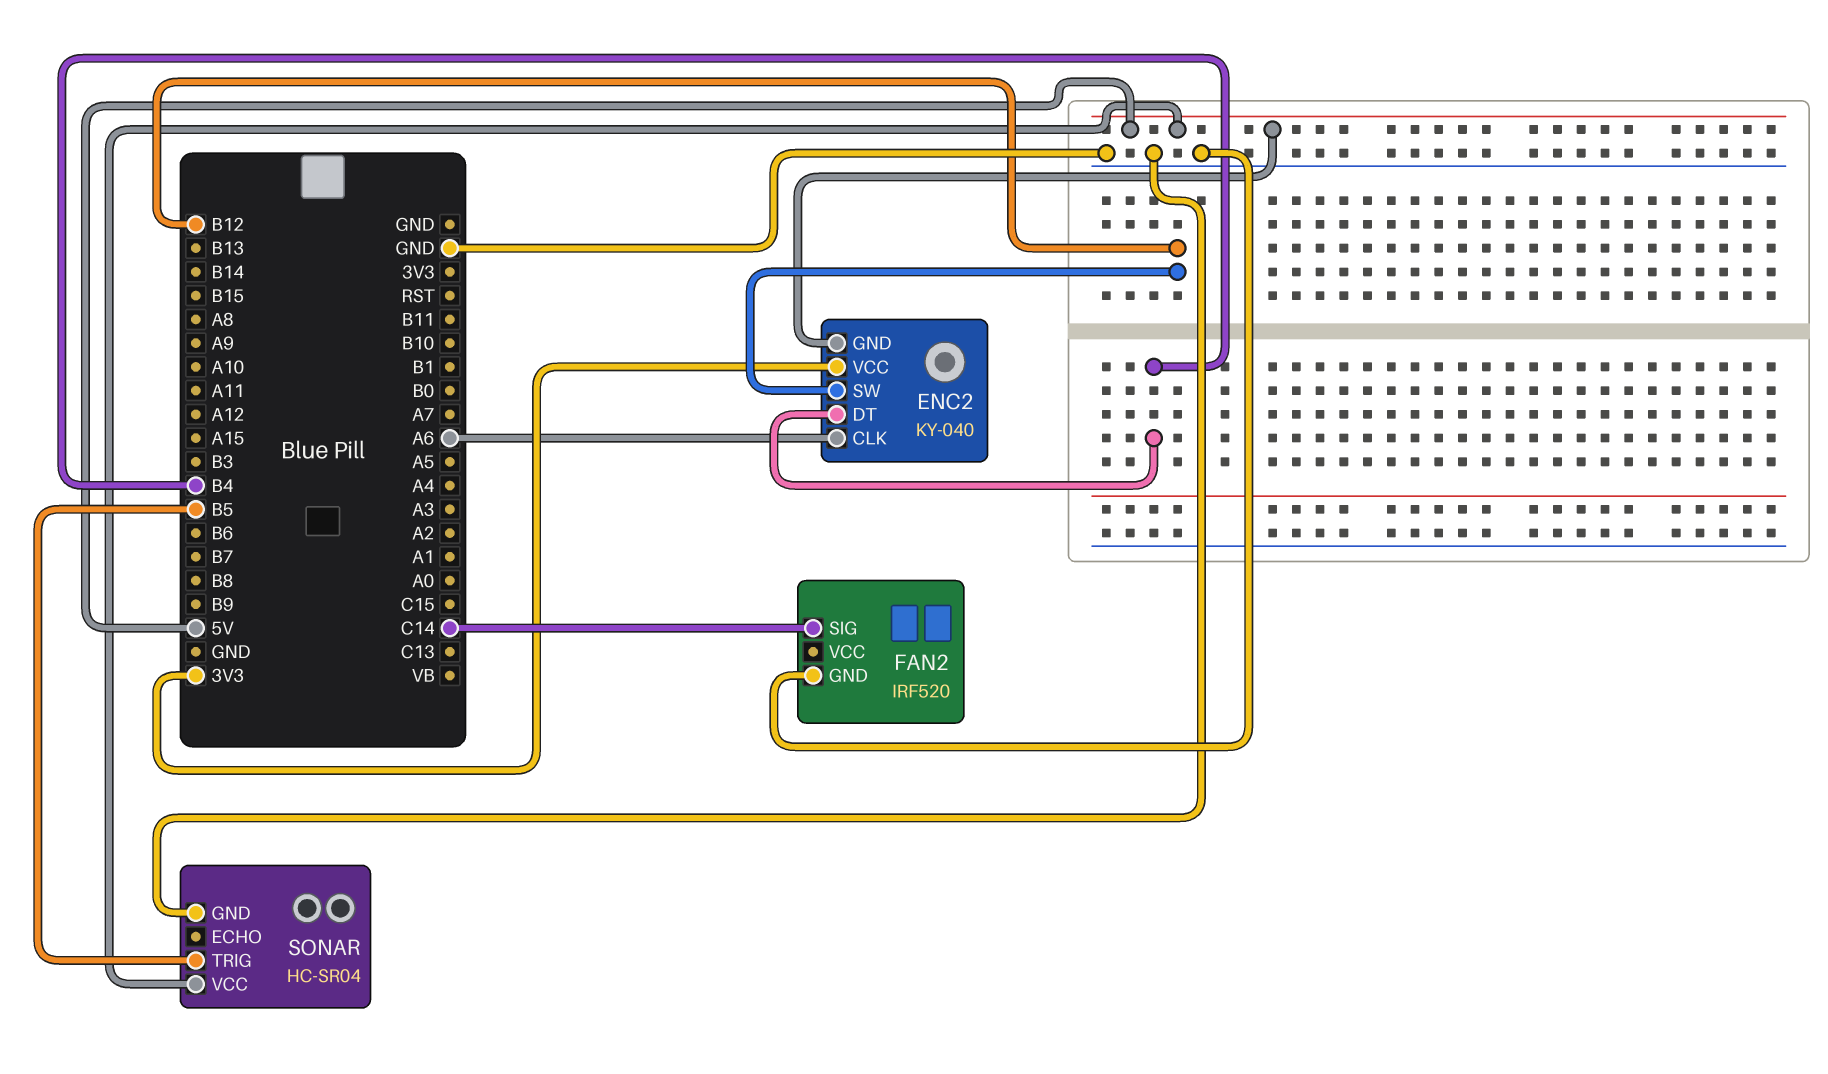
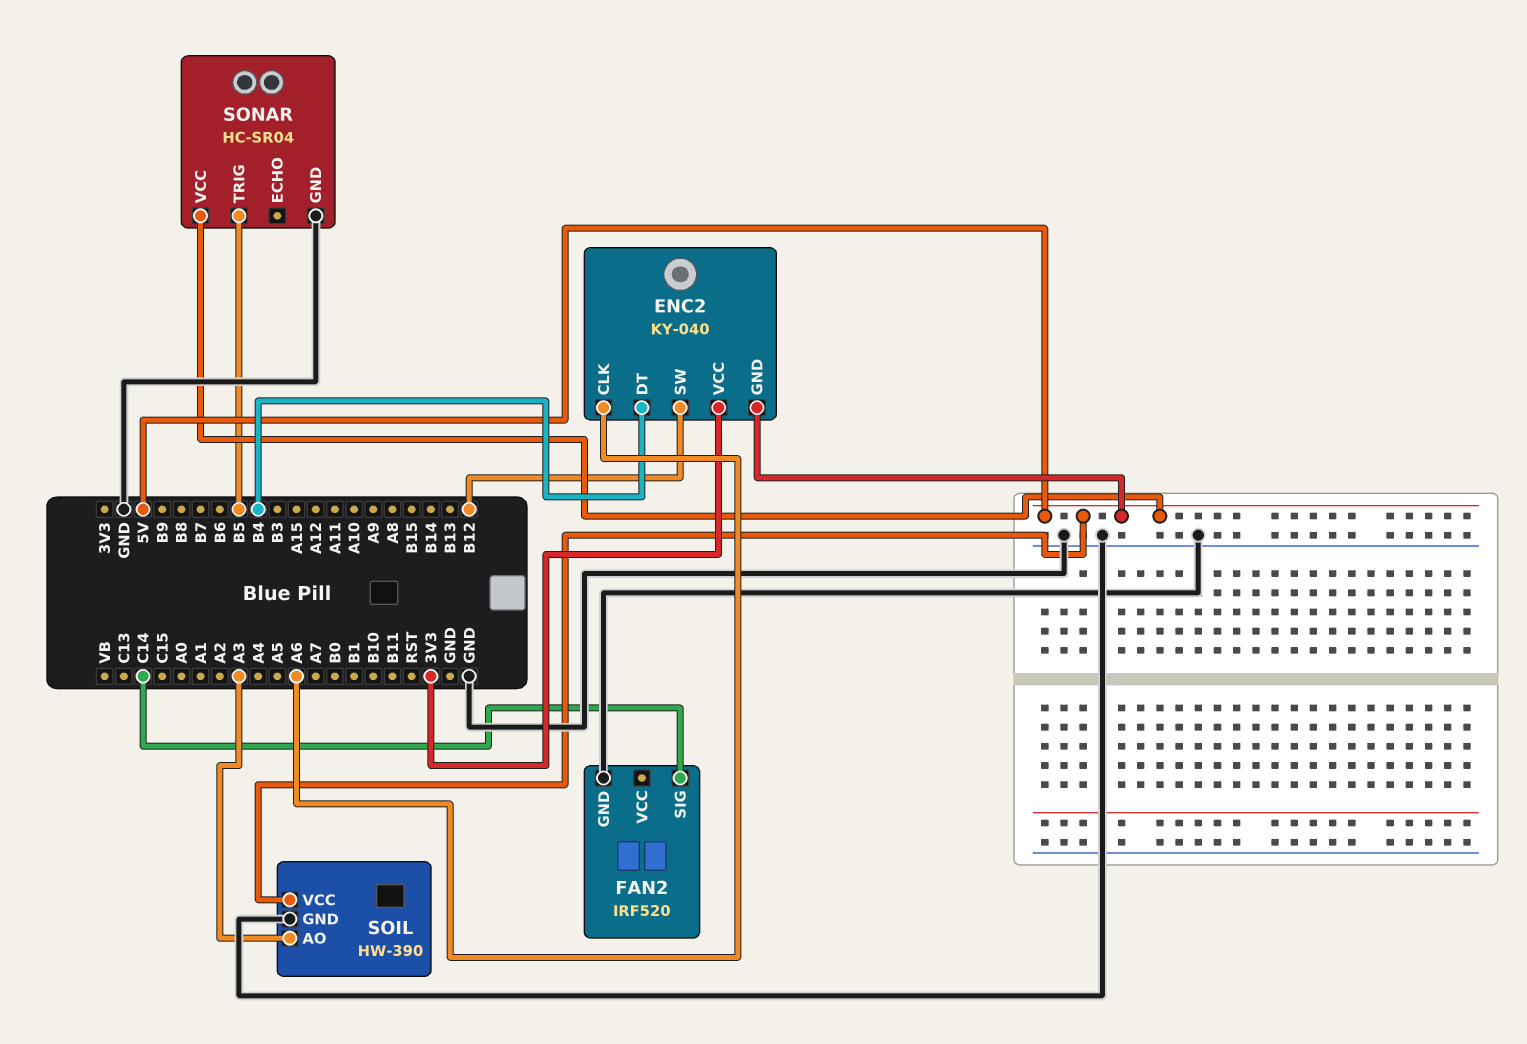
SOIL: none -> HW-390
SOIL pin AO: none -> A3
SOIL pin GND: none -> GND
SOIL pin VCC: none -> 5V

